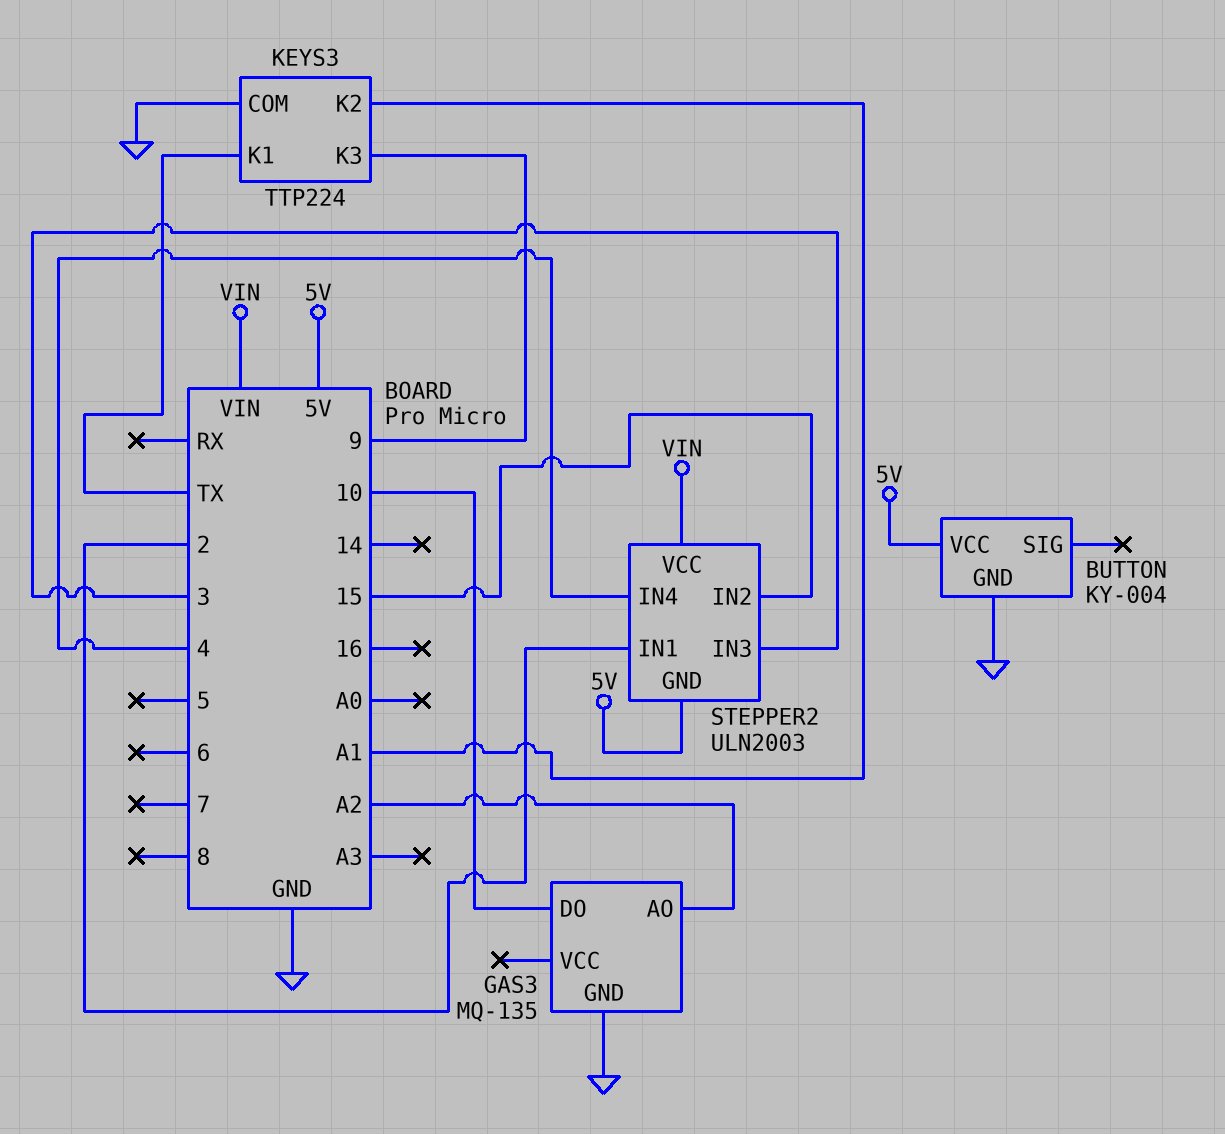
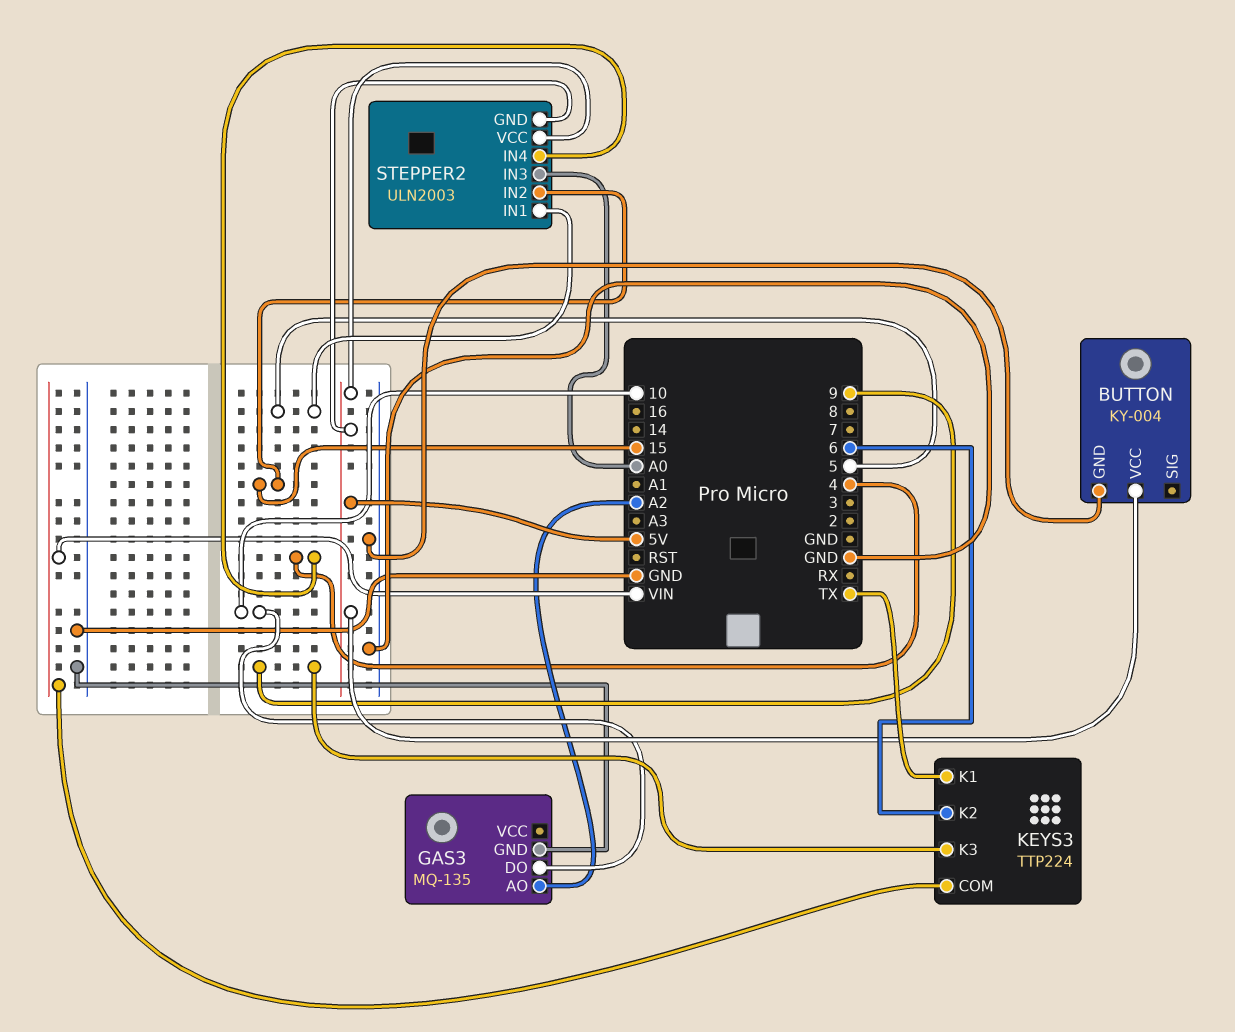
KEYS3 pin COM: GND -> VIN
KEYS3 pin K2: A1 -> 6
STEPPER2 pin IN1: 2 -> 5
STEPPER2 pin IN3: 3 -> A0
STEPPER2 pin VCC: VIN -> 5V

